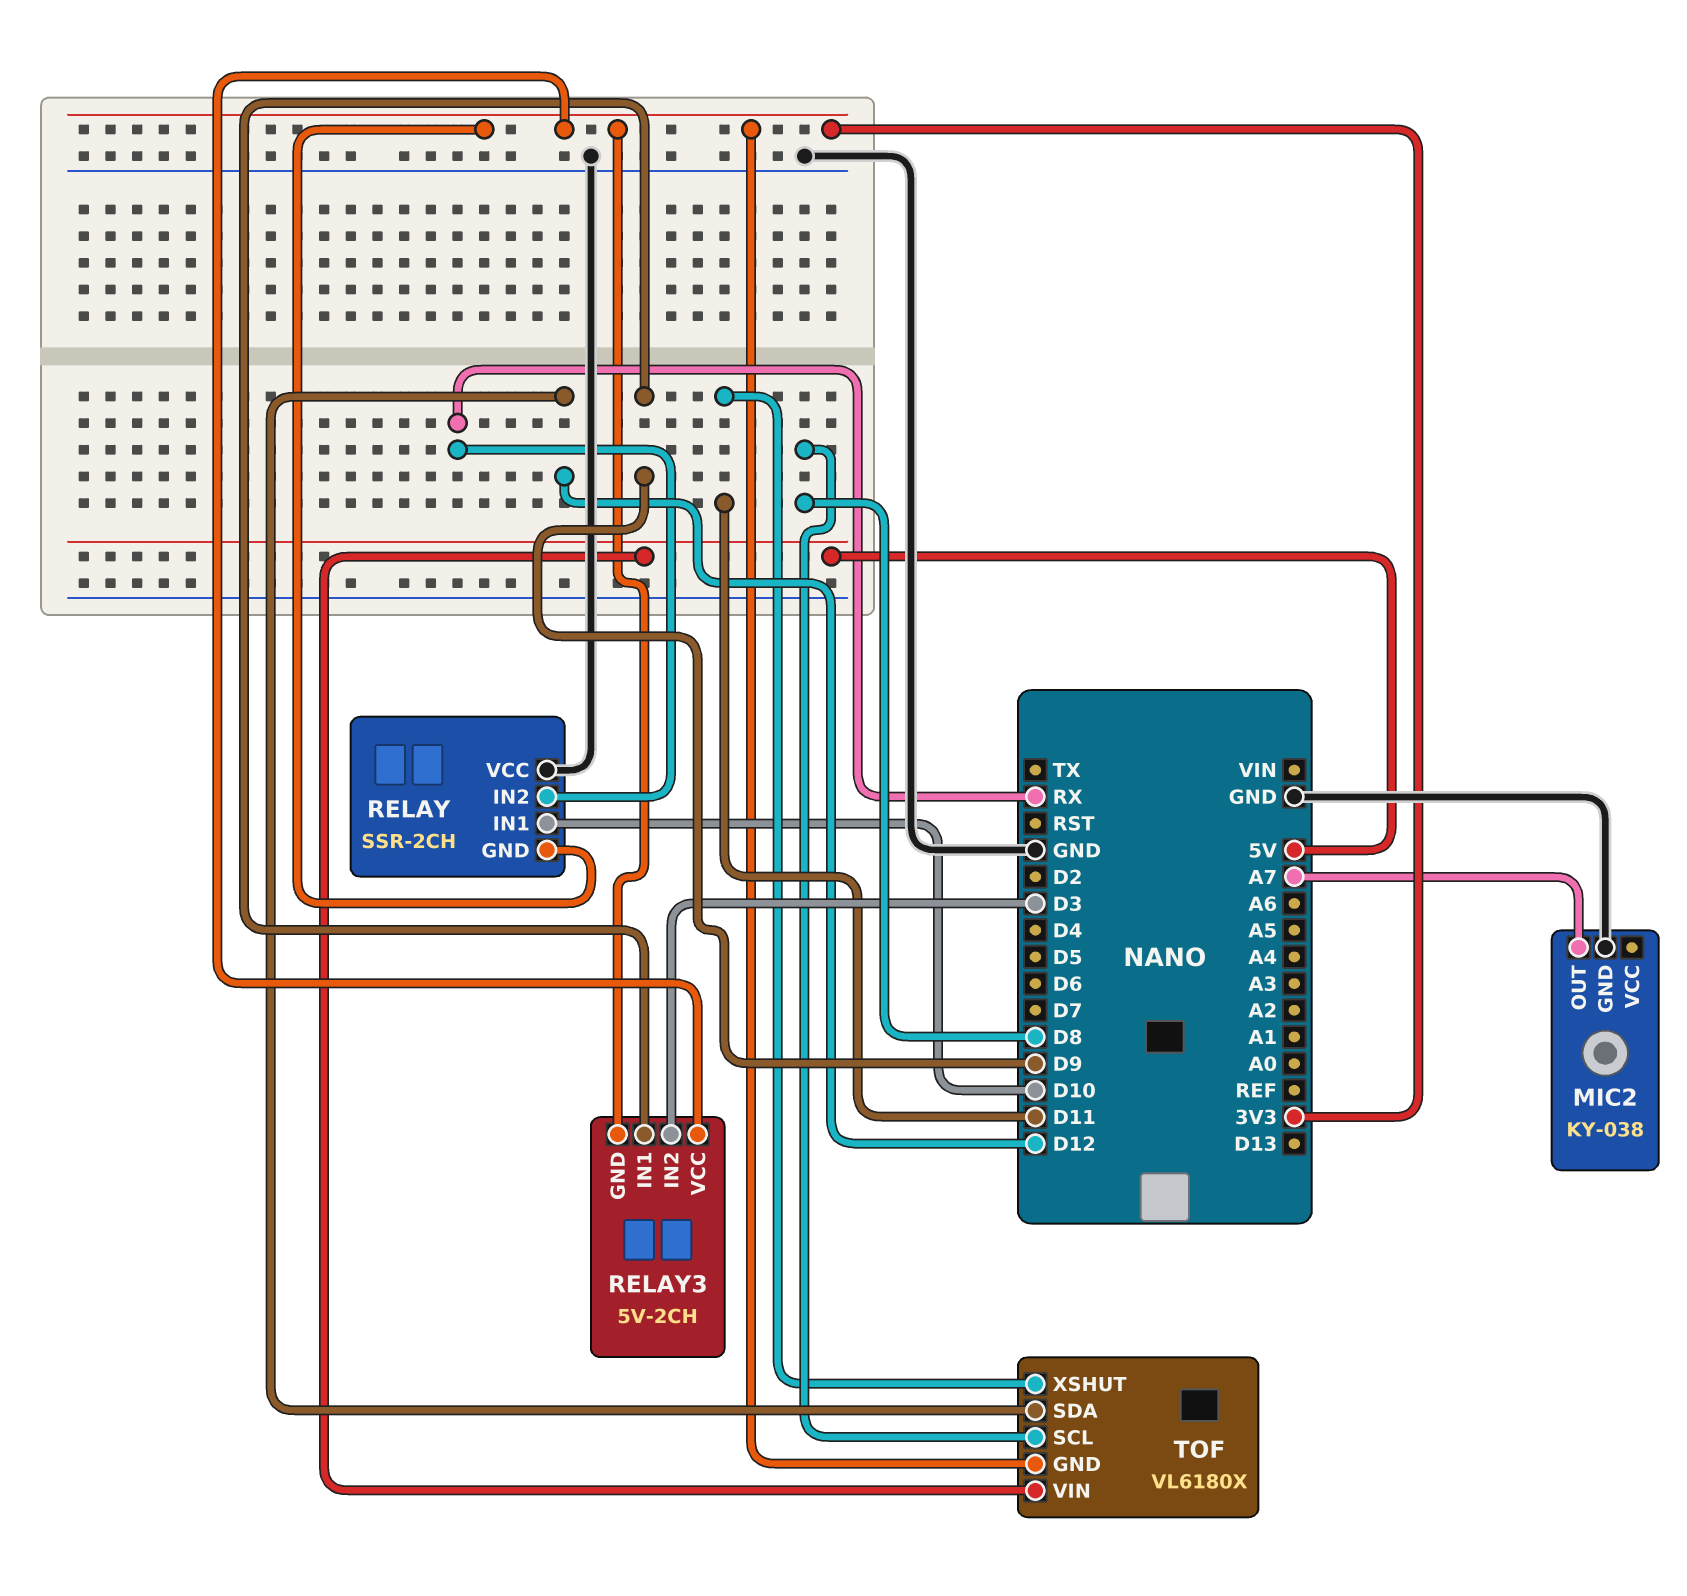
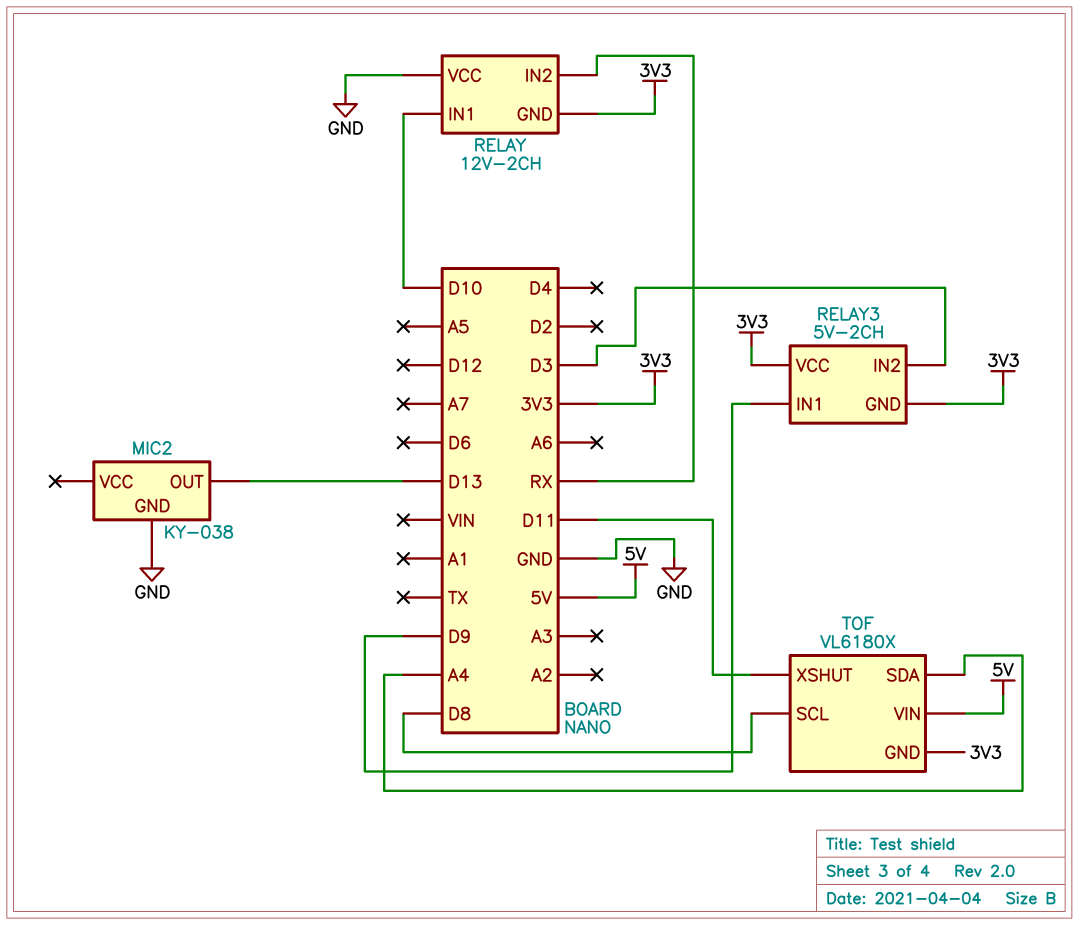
MIC2 pin OUT: A7 -> D13
RELAY: SSR-2CH -> 12V-2CH
TOF pin SDA: D12 -> A4

